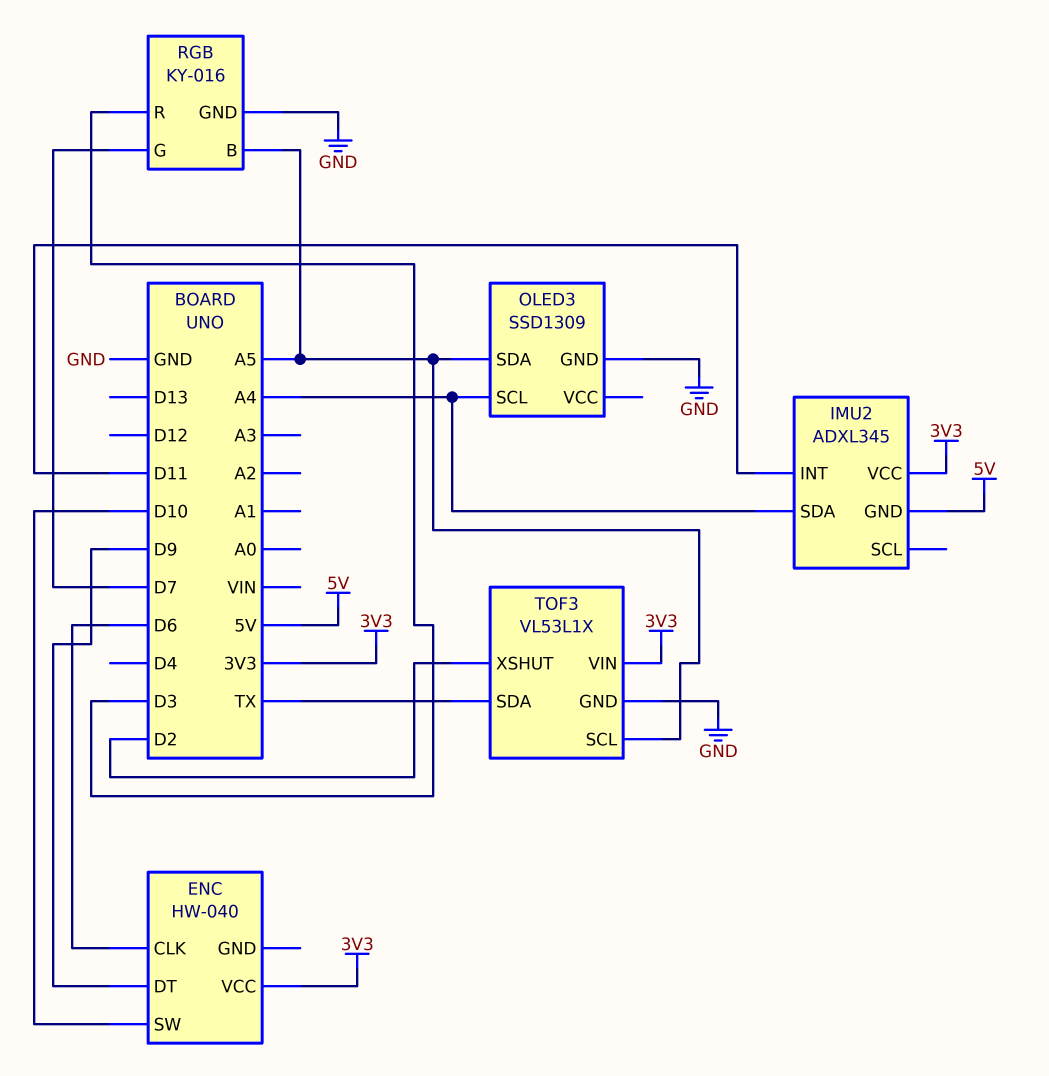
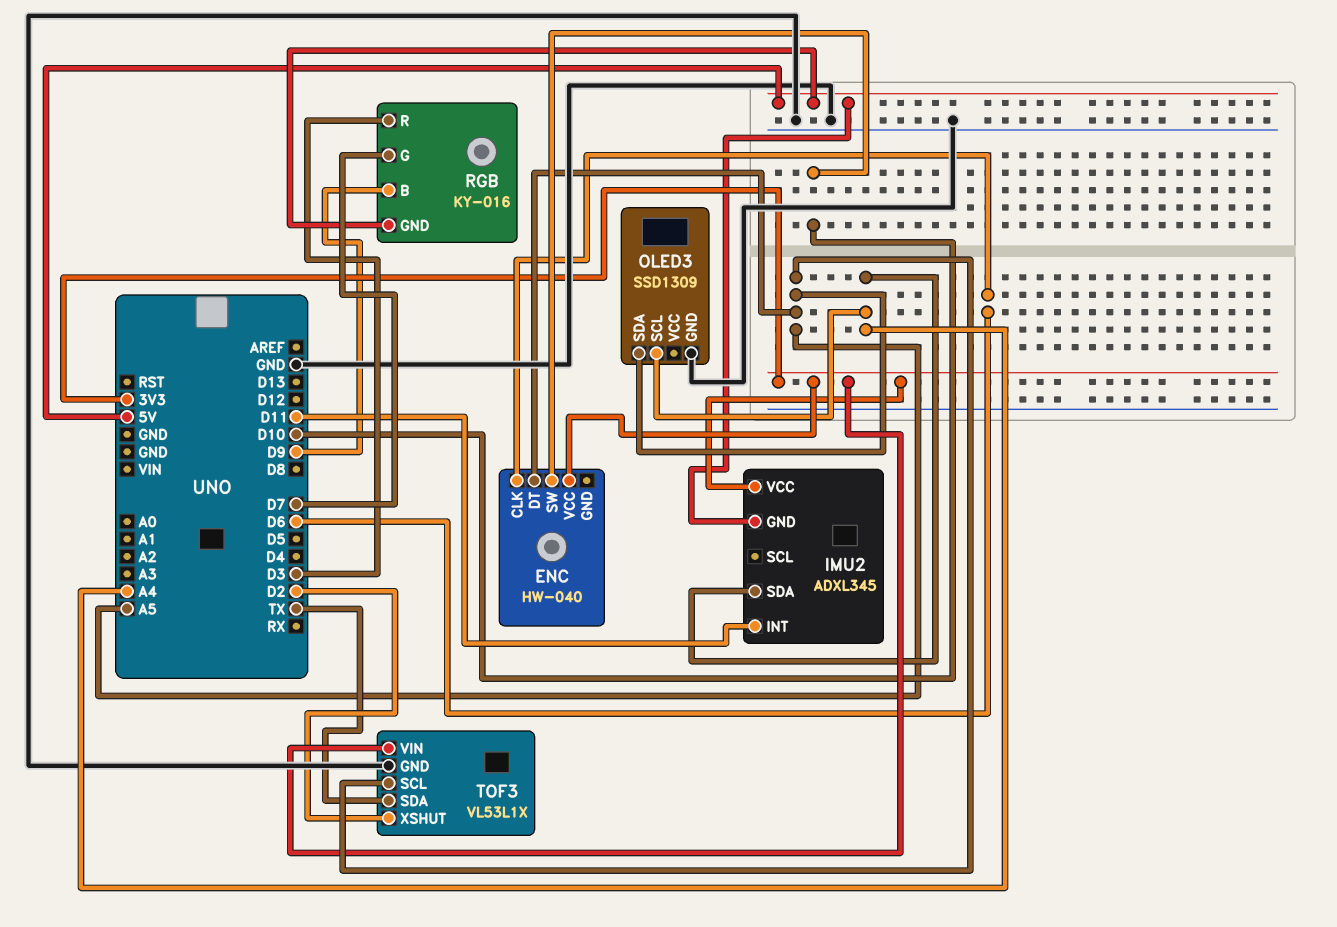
ENC pin DT: D9 -> A5
RGB pin B: A5 -> D9
RGB pin GND: GND -> 5V

